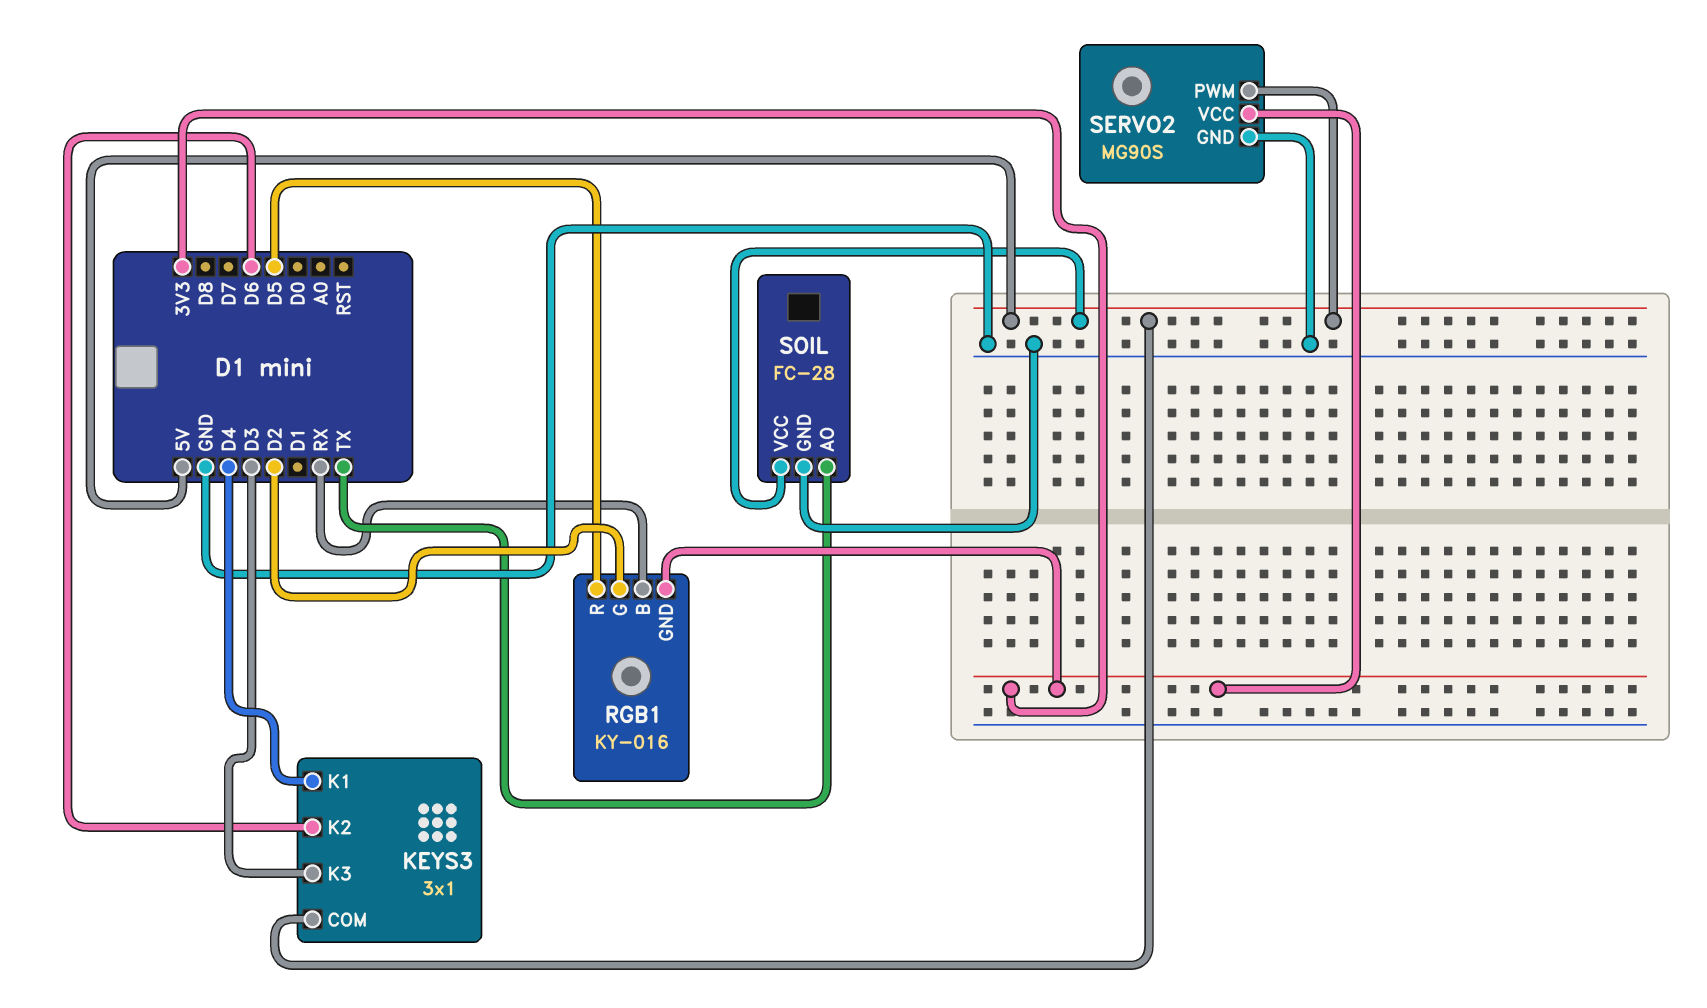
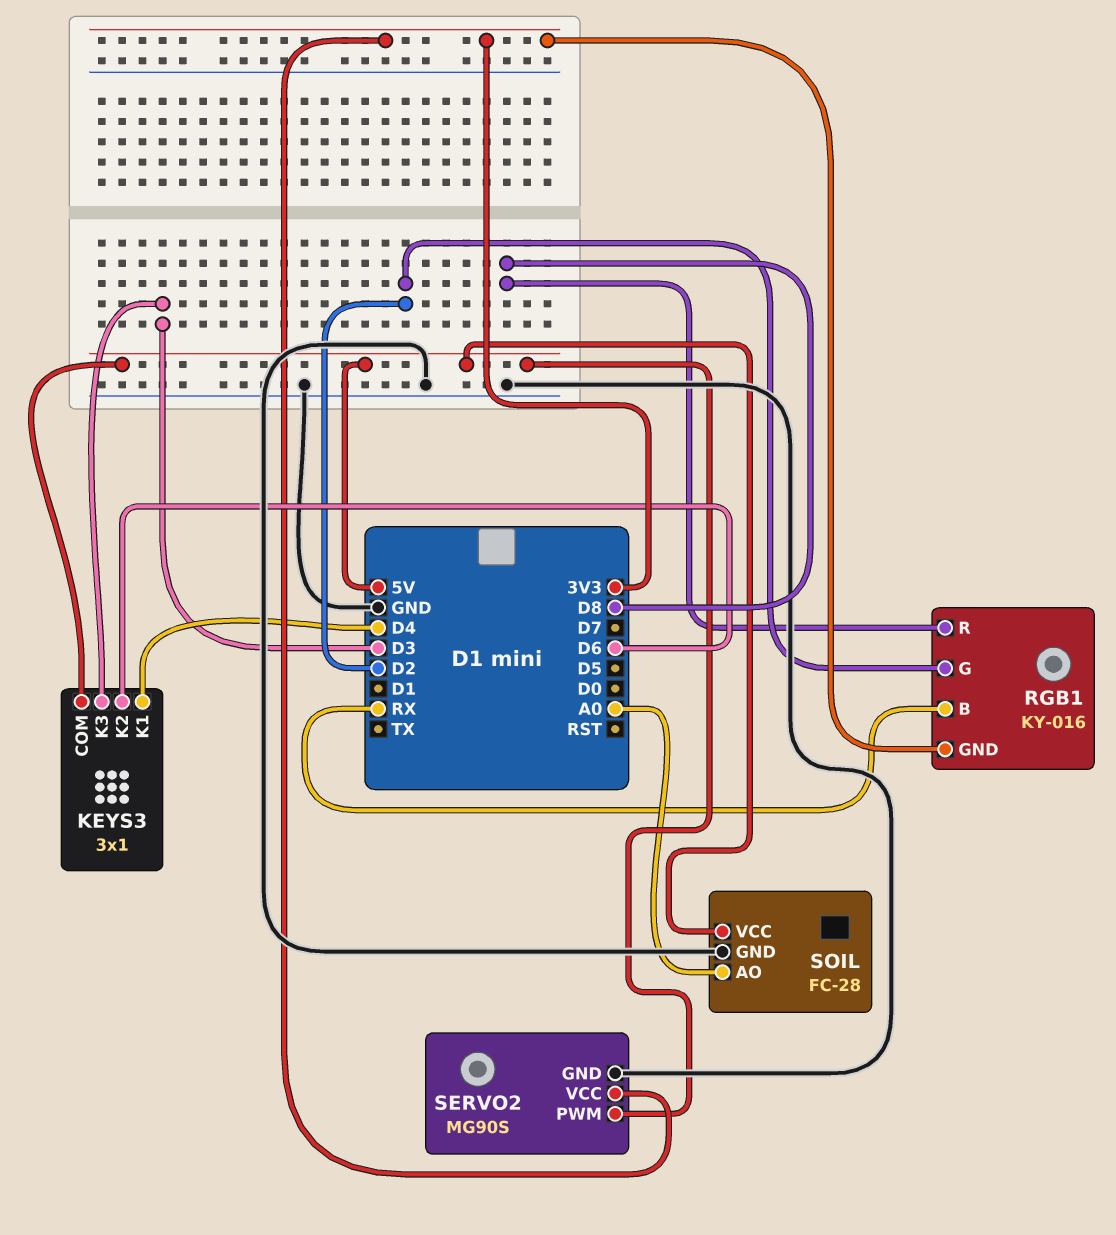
RGB1 pin R: D5 -> D8
SOIL pin AO: TX -> A0

